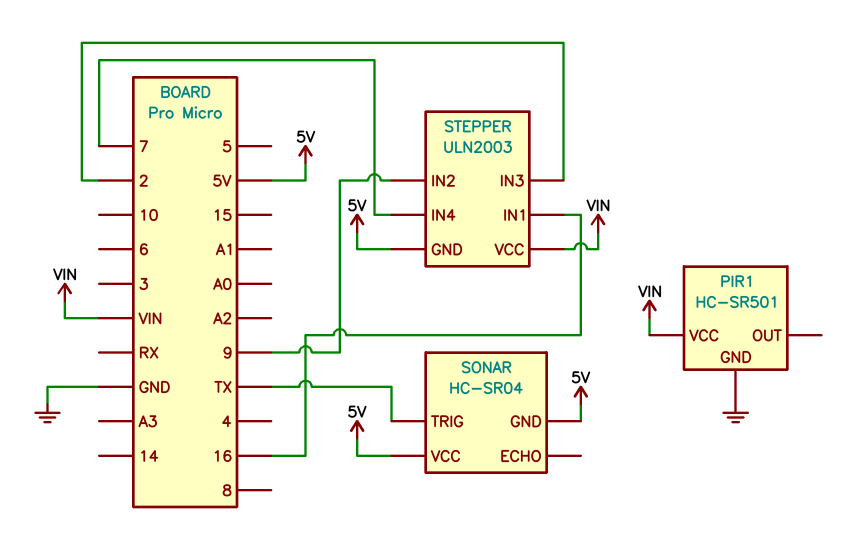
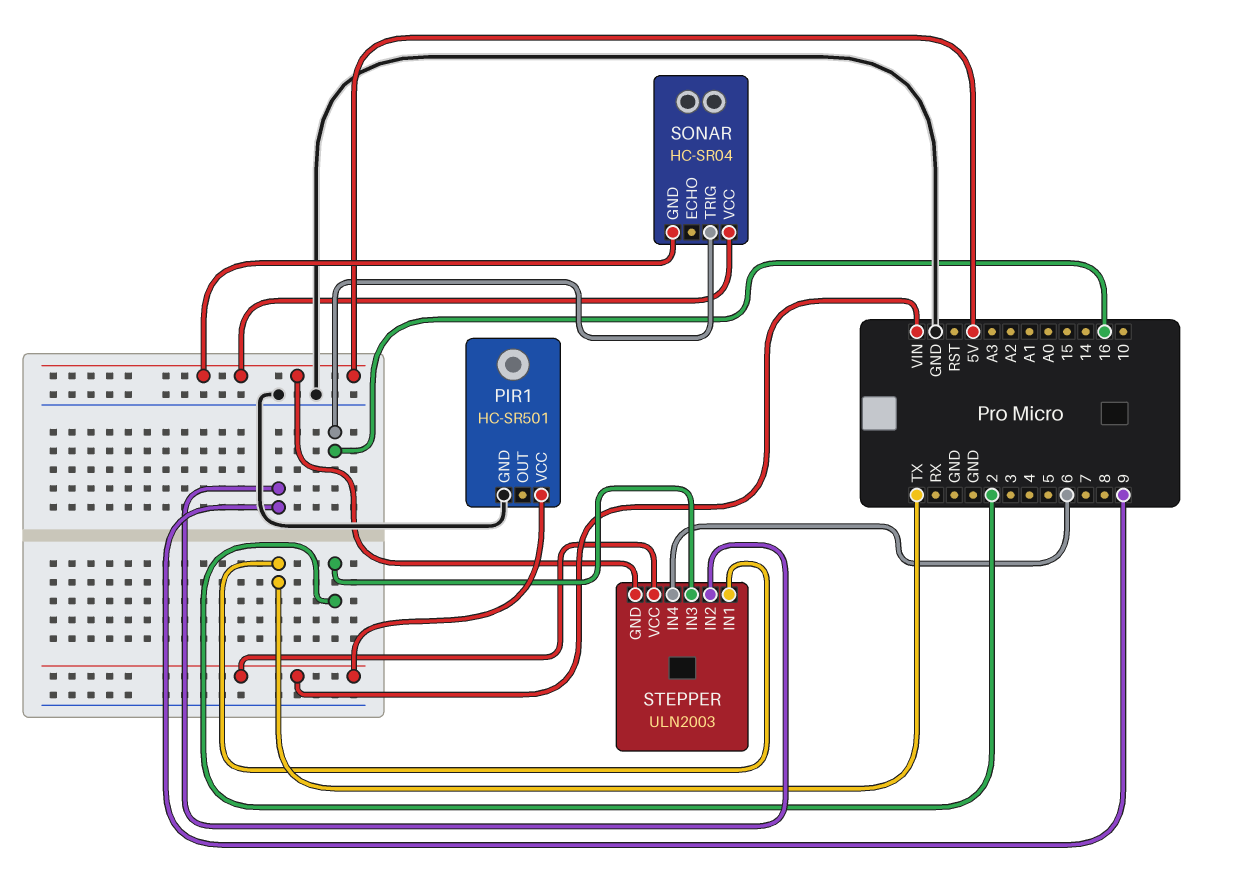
SONAR pin TRIG: TX -> 16
STEPPER pin IN1: 16 -> TX
STEPPER pin IN4: 7 -> 6

